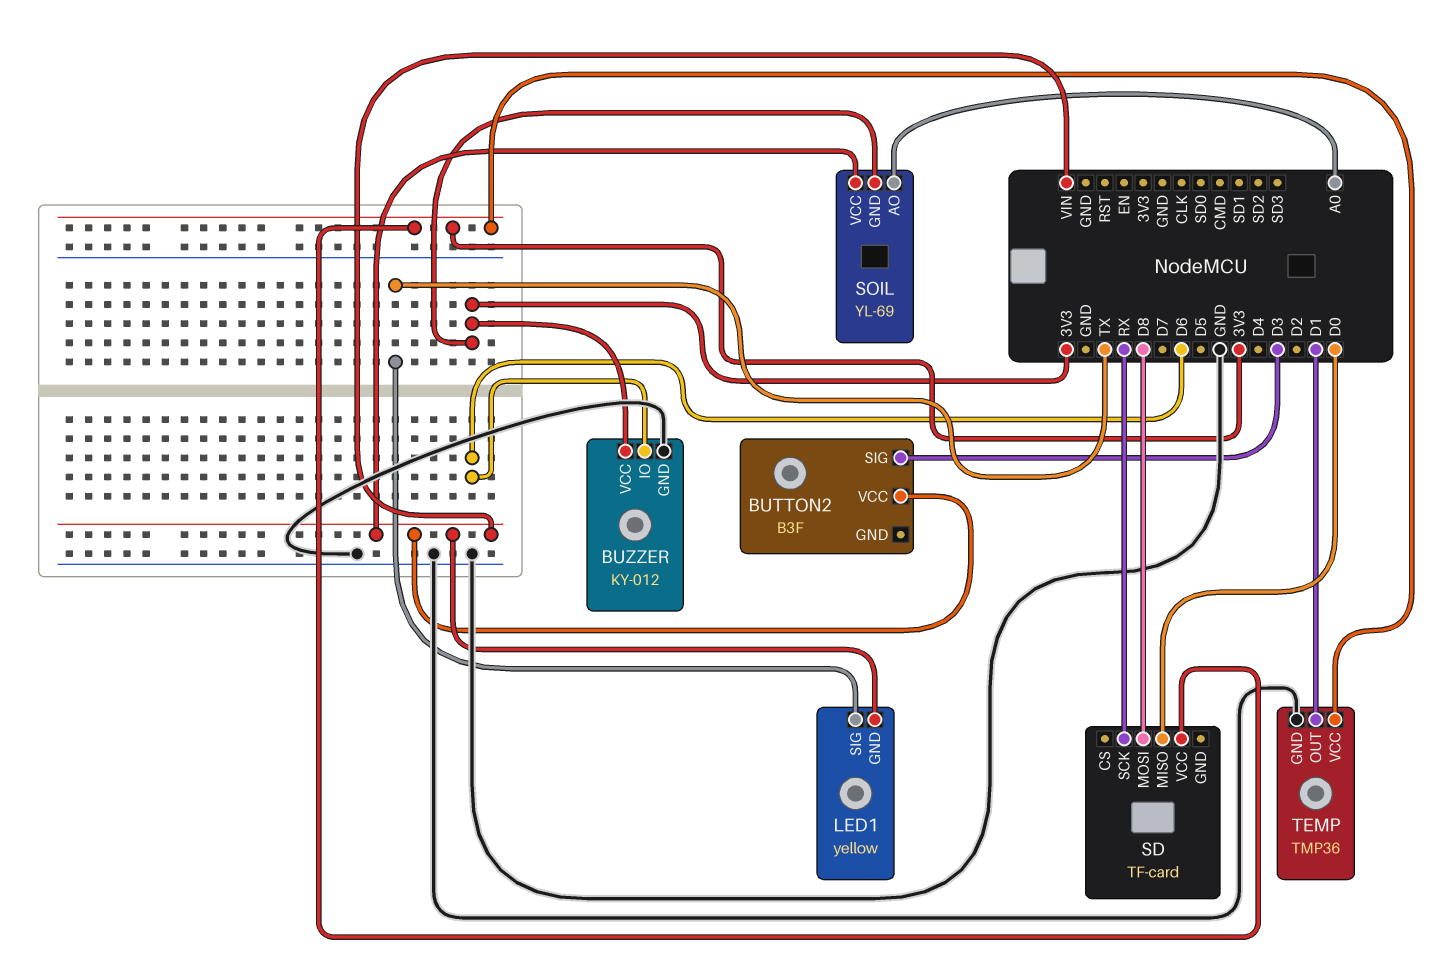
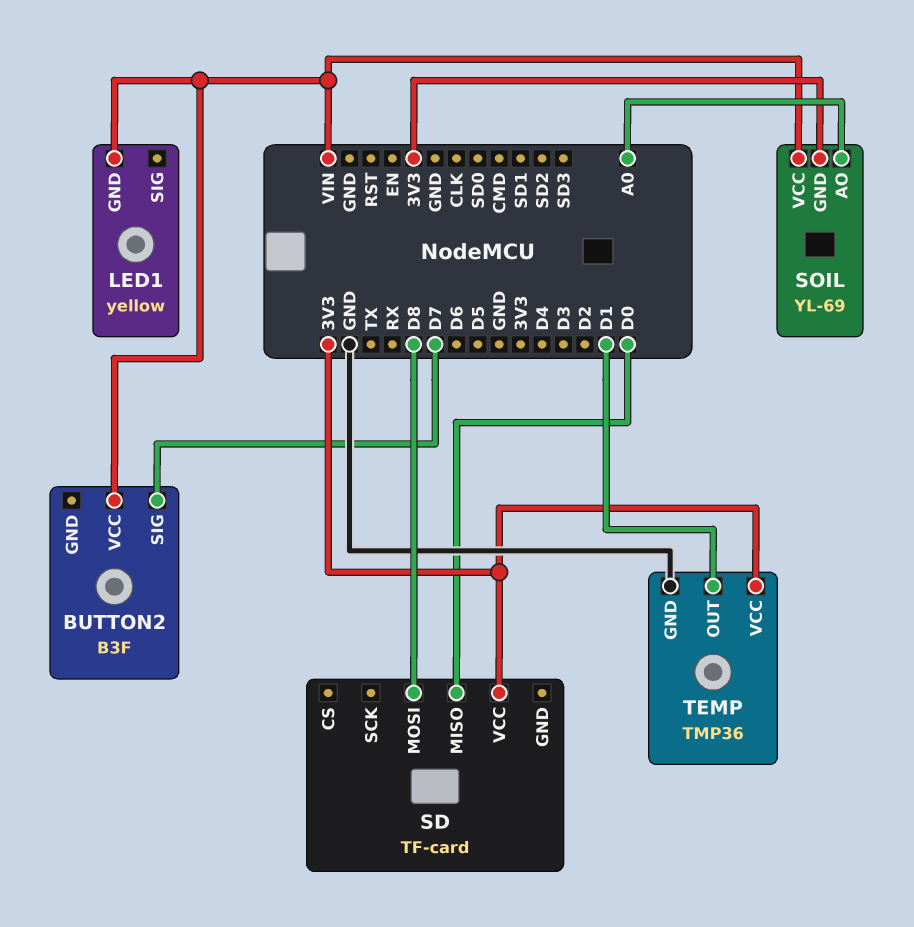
BUTTON2 pin SIG: D3 -> D7
BUZZER: KY-012 -> none
BUZZER pin GND: GND -> none
BUZZER pin IO: D6 -> none
BUZZER pin VCC: 3V3 -> none
LED1 pin SIG: TX -> none
SD pin SCK: RX -> none

